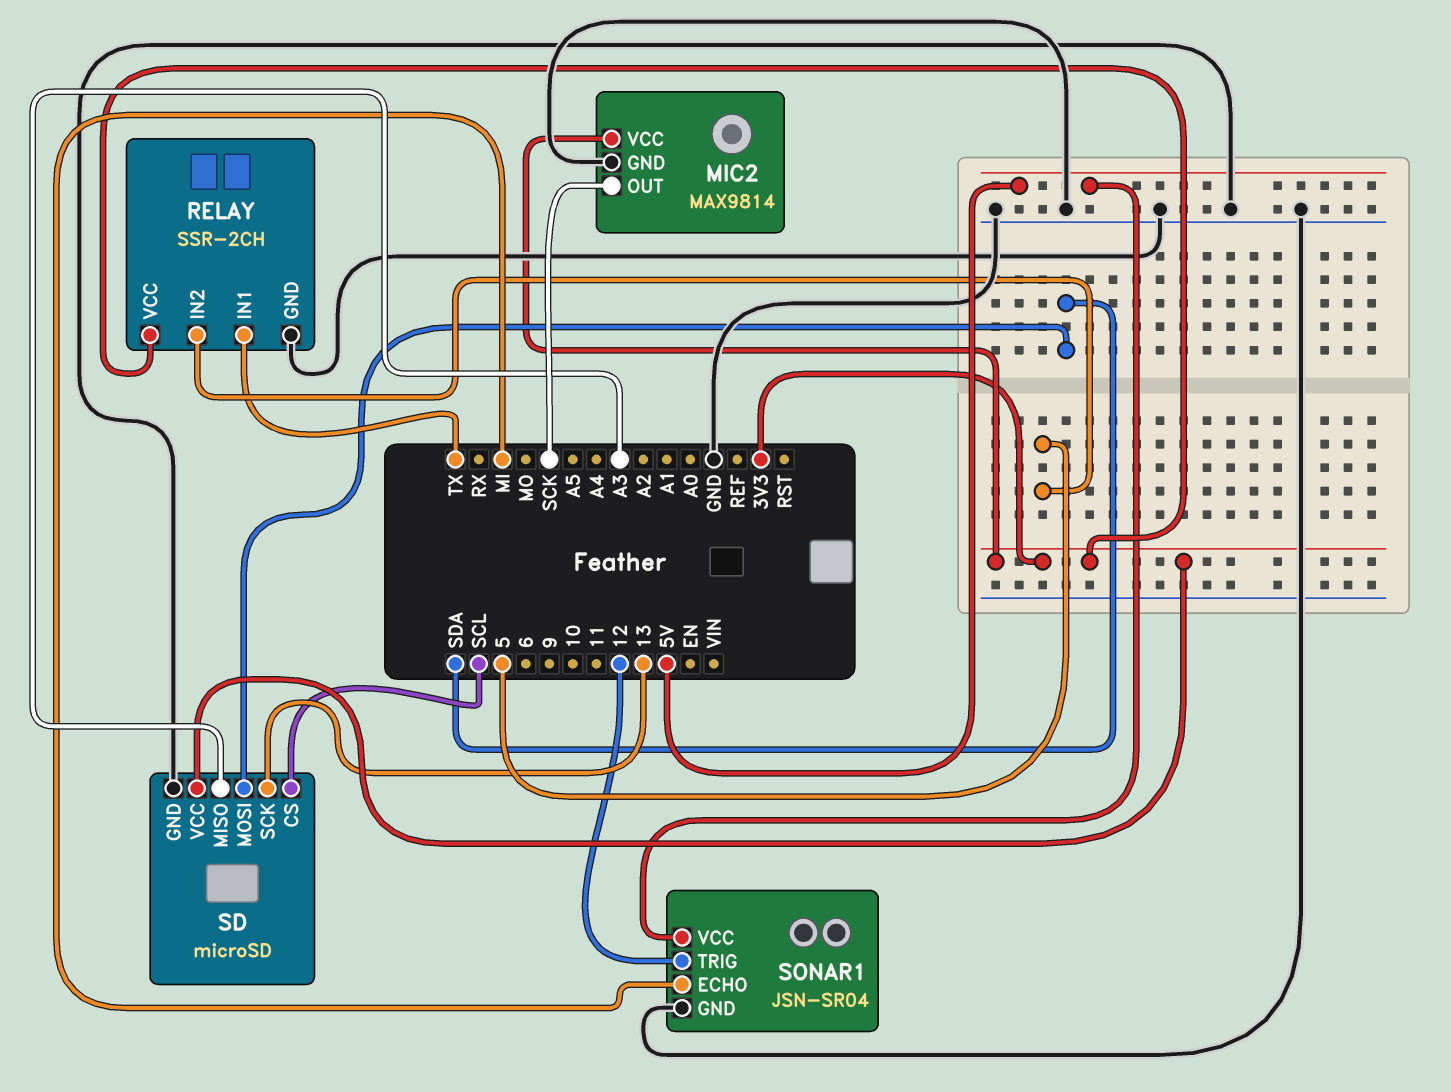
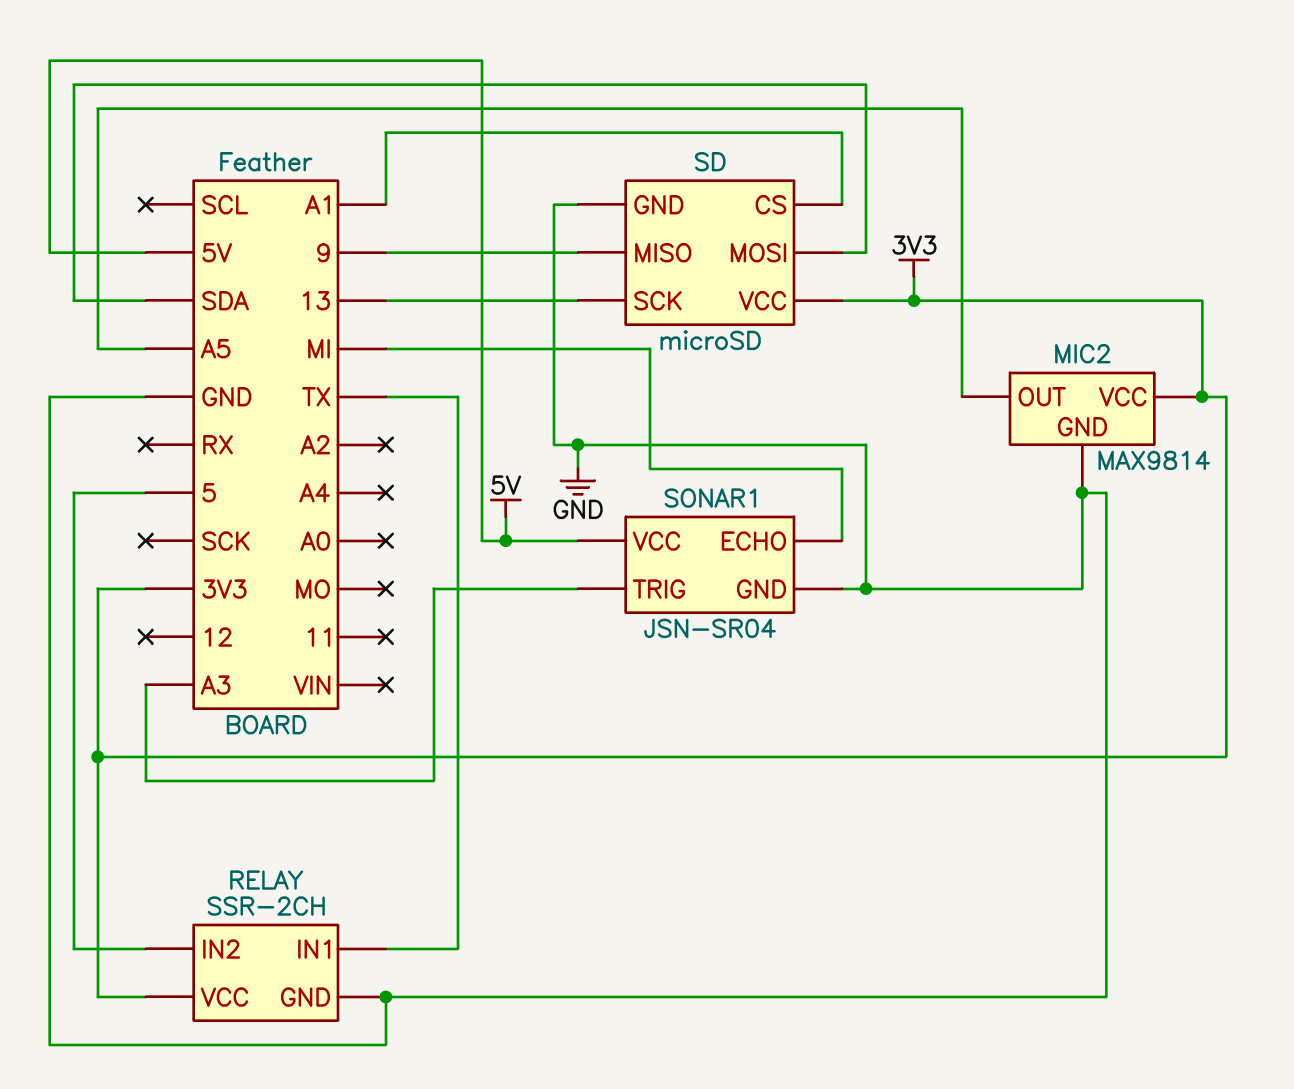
MIC2 pin OUT: SCK -> A5
SD pin CS: SCL -> A1
SD pin MISO: A3 -> 9
SONAR1 pin TRIG: 12 -> A3

